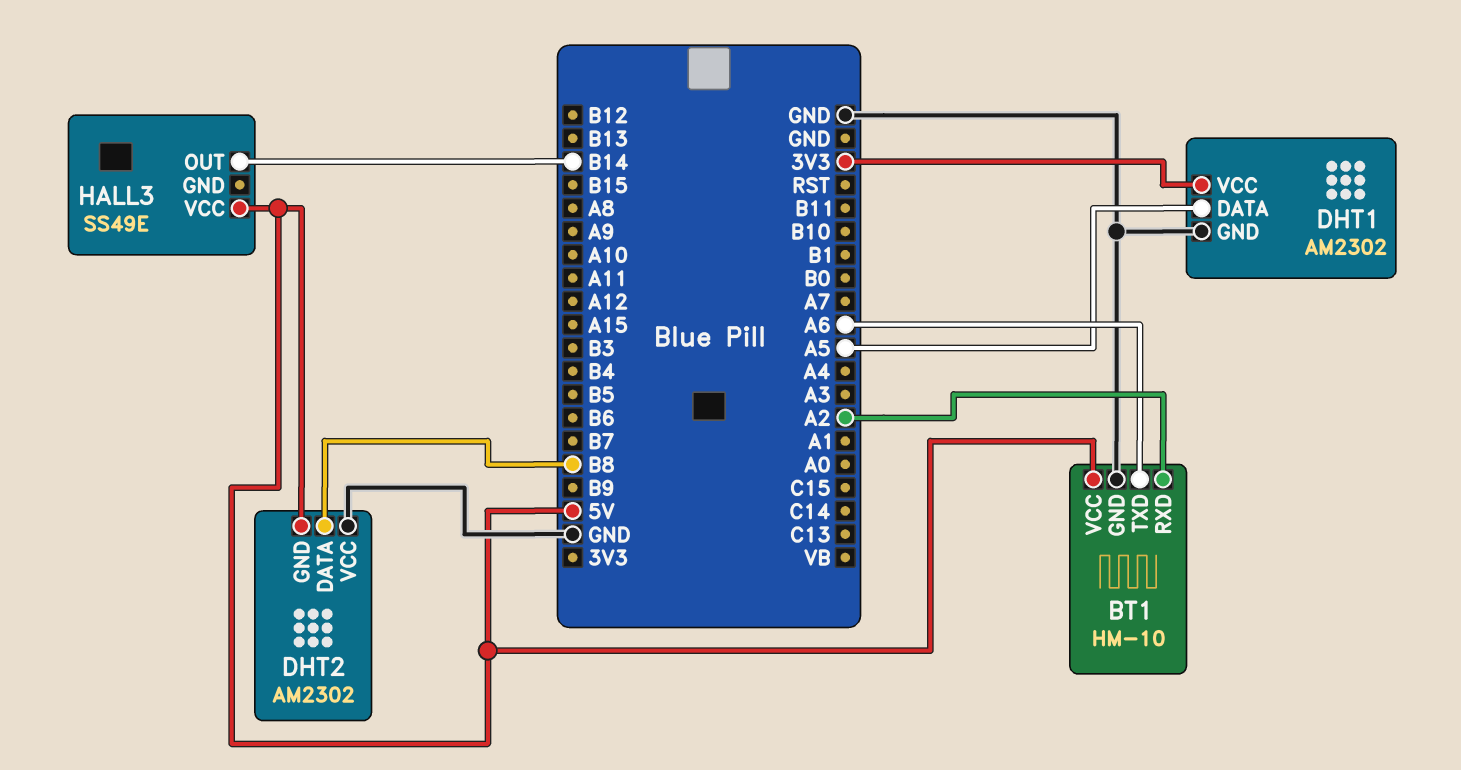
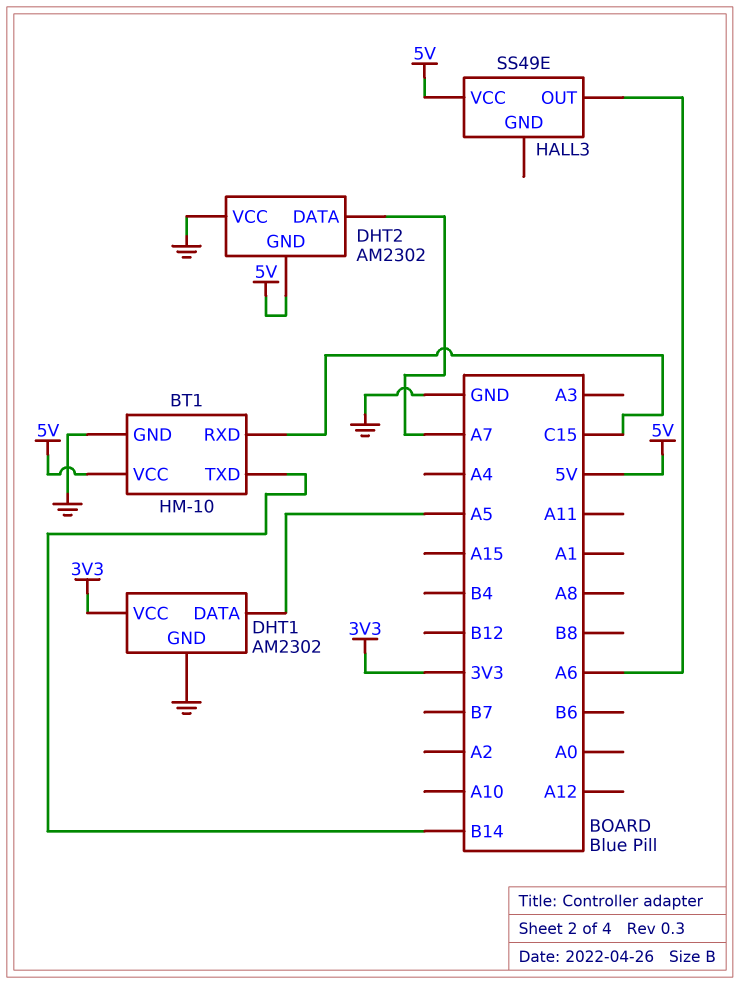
BT1 pin RXD: A2 -> C15
BT1 pin TXD: A6 -> B14
DHT2 pin DATA: B8 -> A7
HALL3 pin OUT: B14 -> A6

